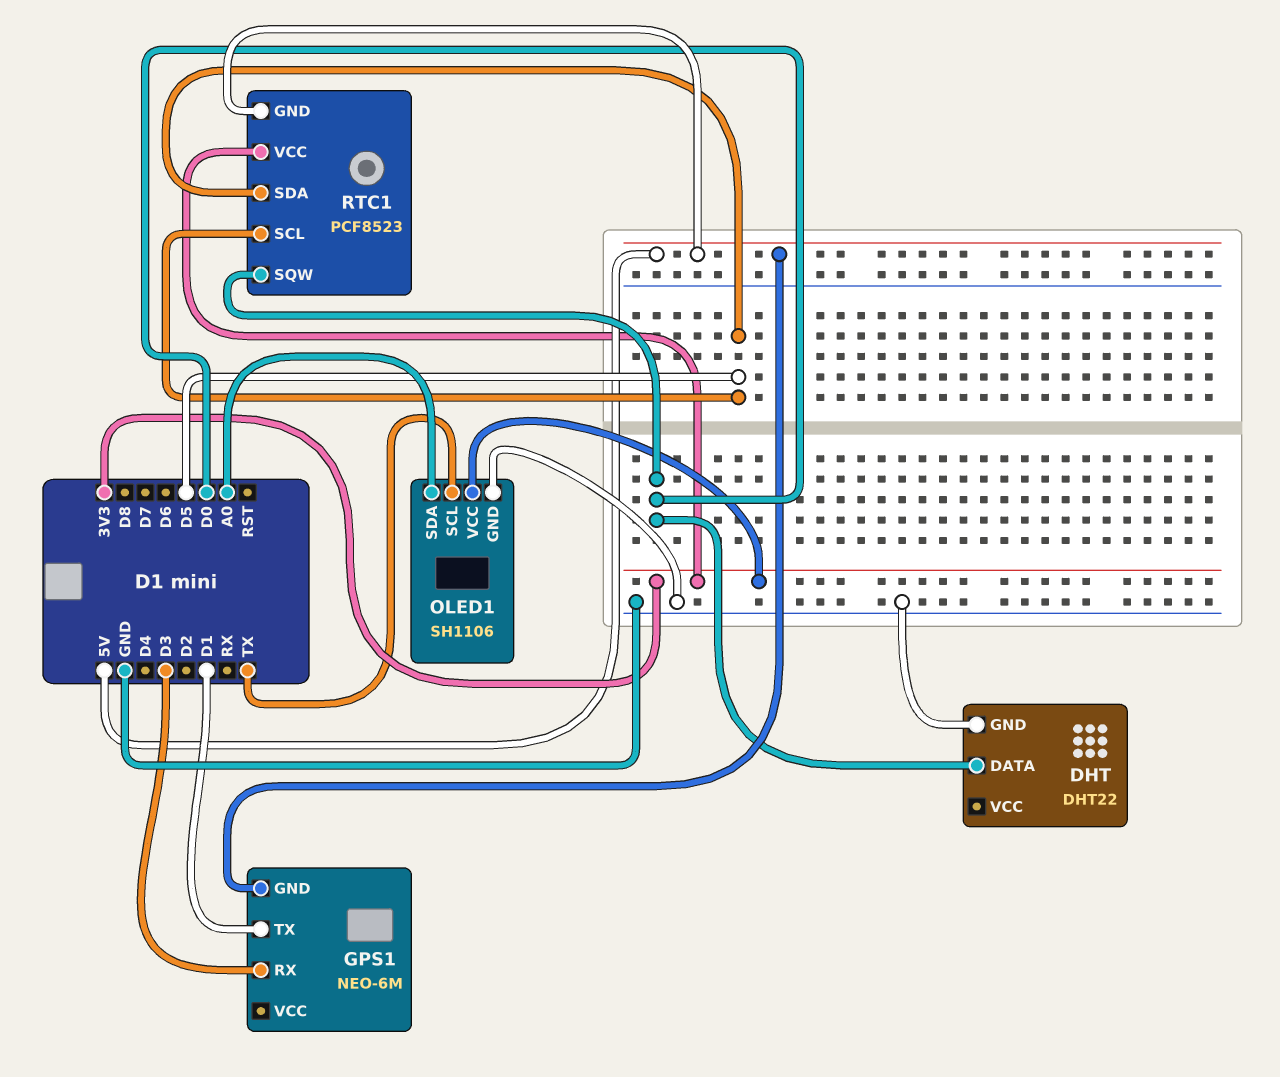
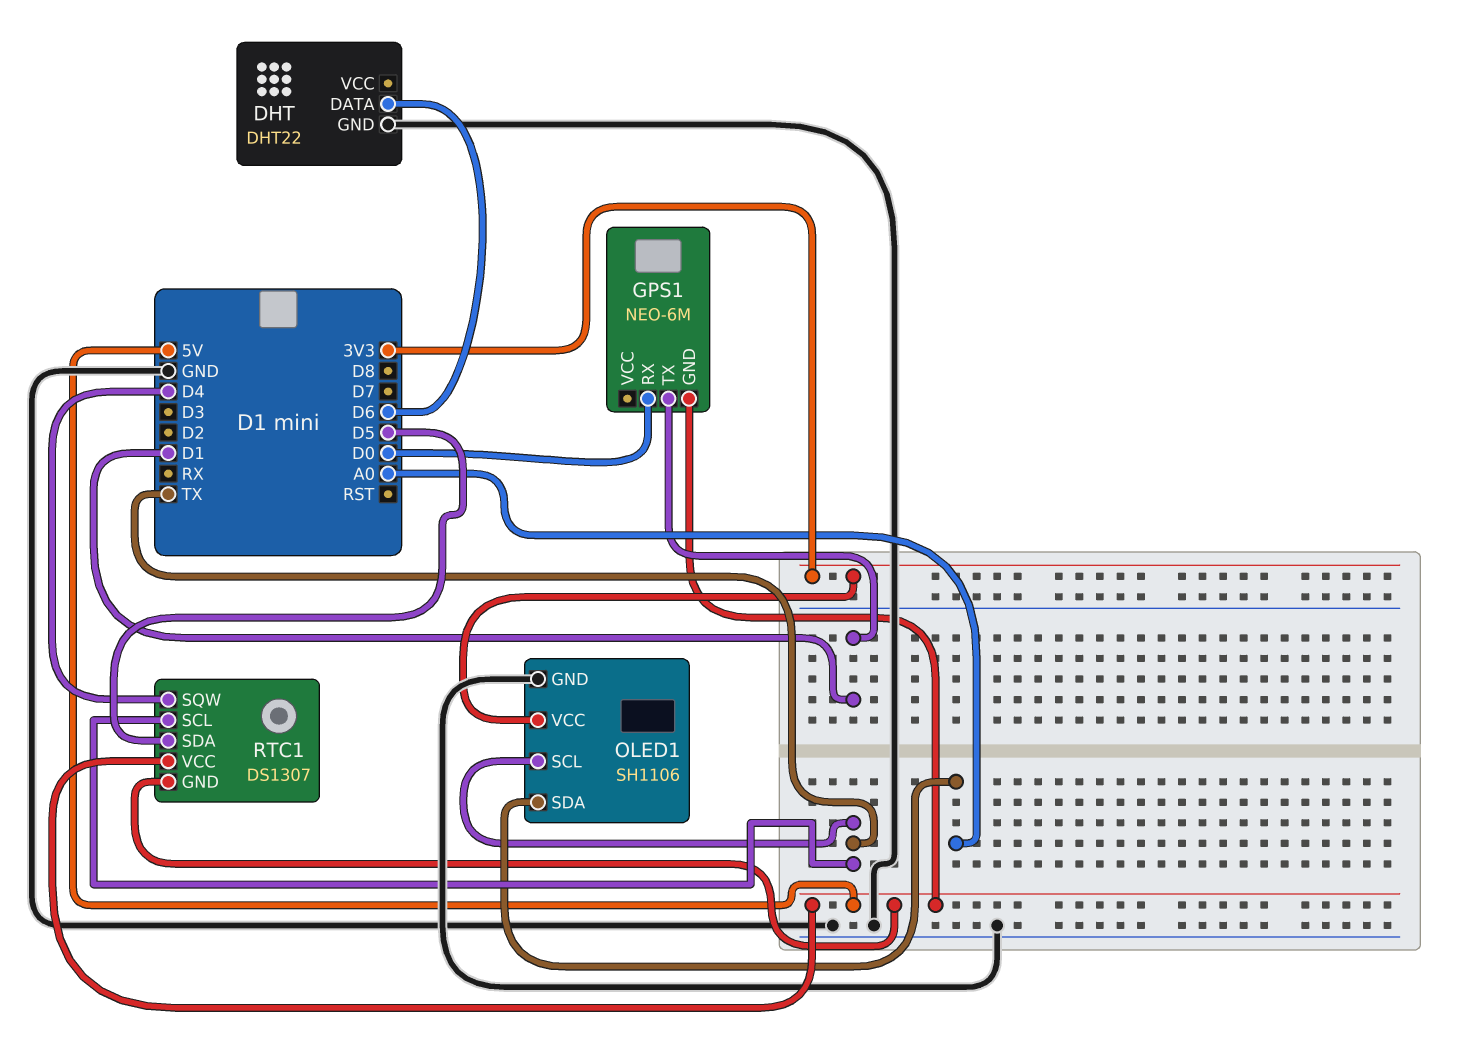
DHT pin DATA: D0 -> D6
GPS1 pin RX: D3 -> D0
RTC1: PCF8523 -> DS1307
RTC1 pin SCL: D5 -> TX
RTC1 pin SQW: D0 -> D4
RTC1 pin VCC: 3V3 -> 5V

